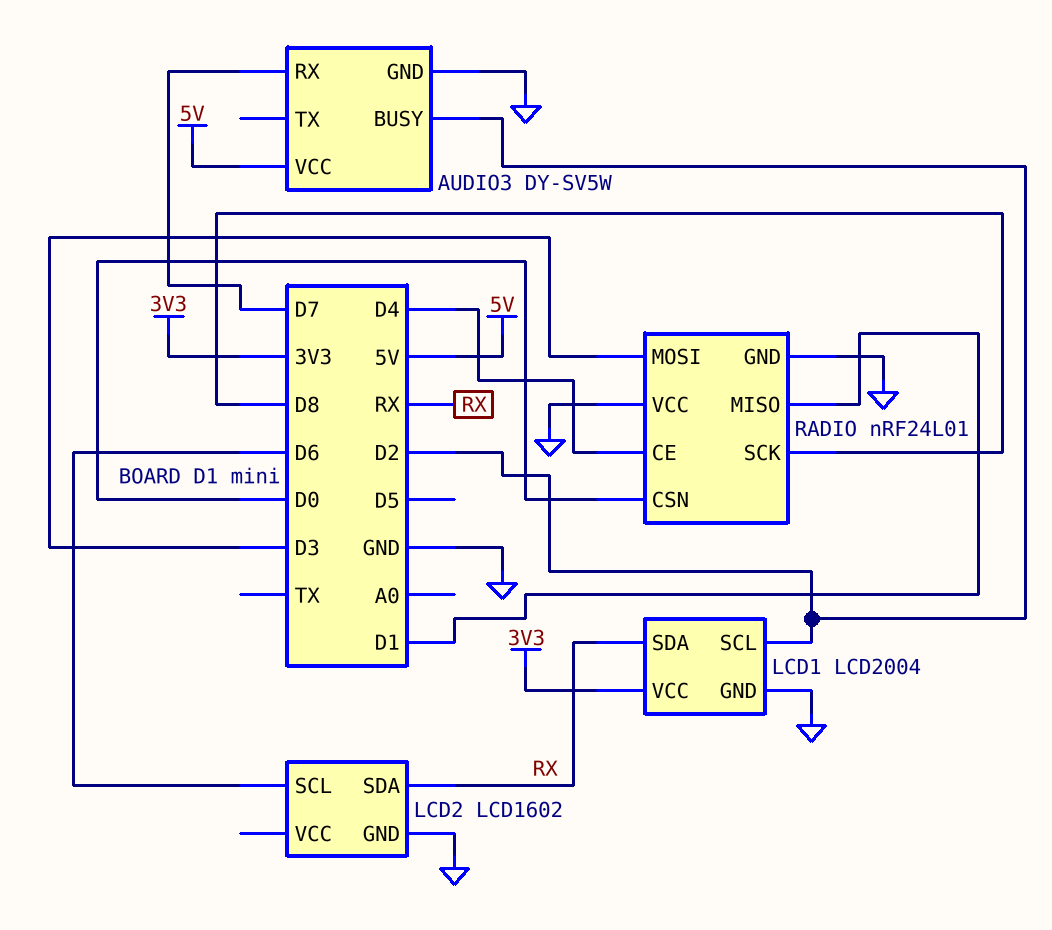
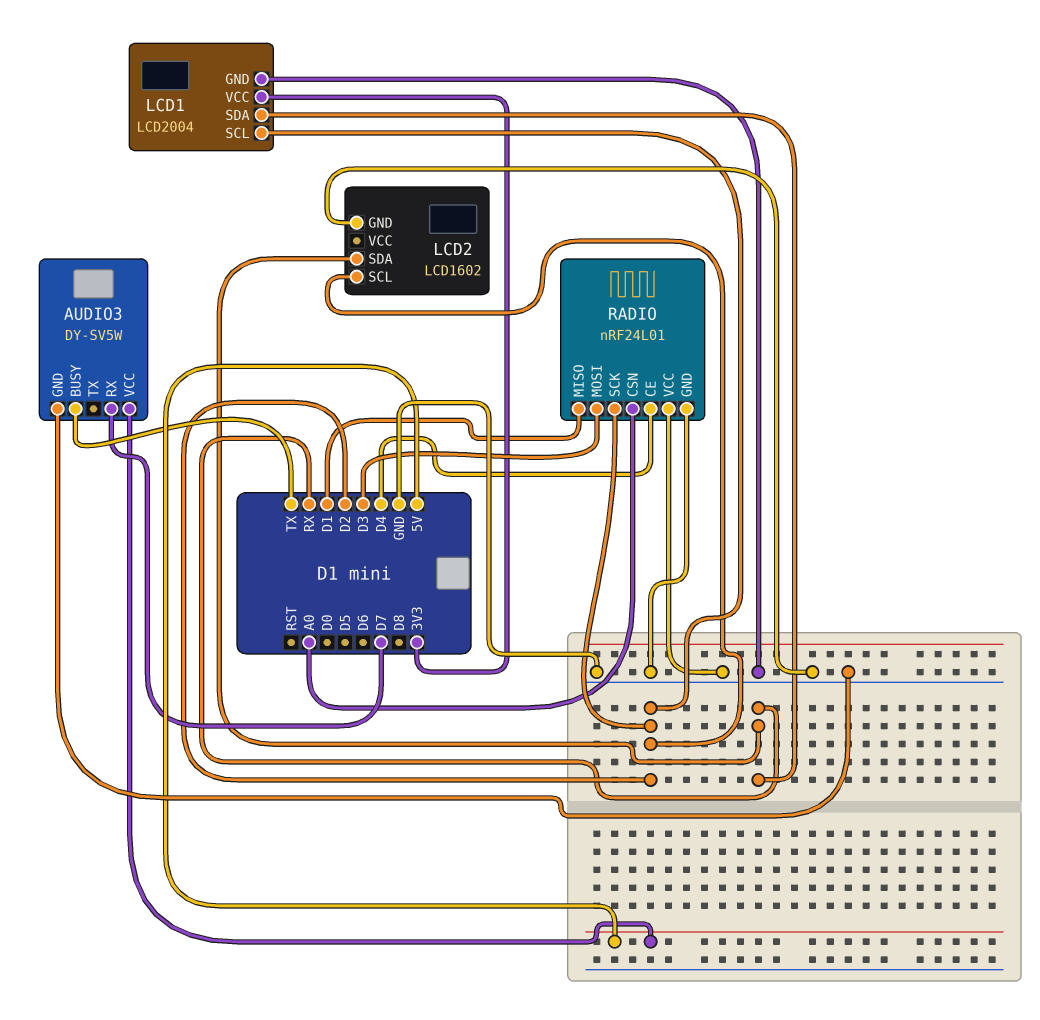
AUDIO3 pin BUSY: D2 -> TX
LCD2 pin SCL: D6 -> D2
RADIO pin CSN: D0 -> A0
RADIO pin SCK: D8 -> D2

